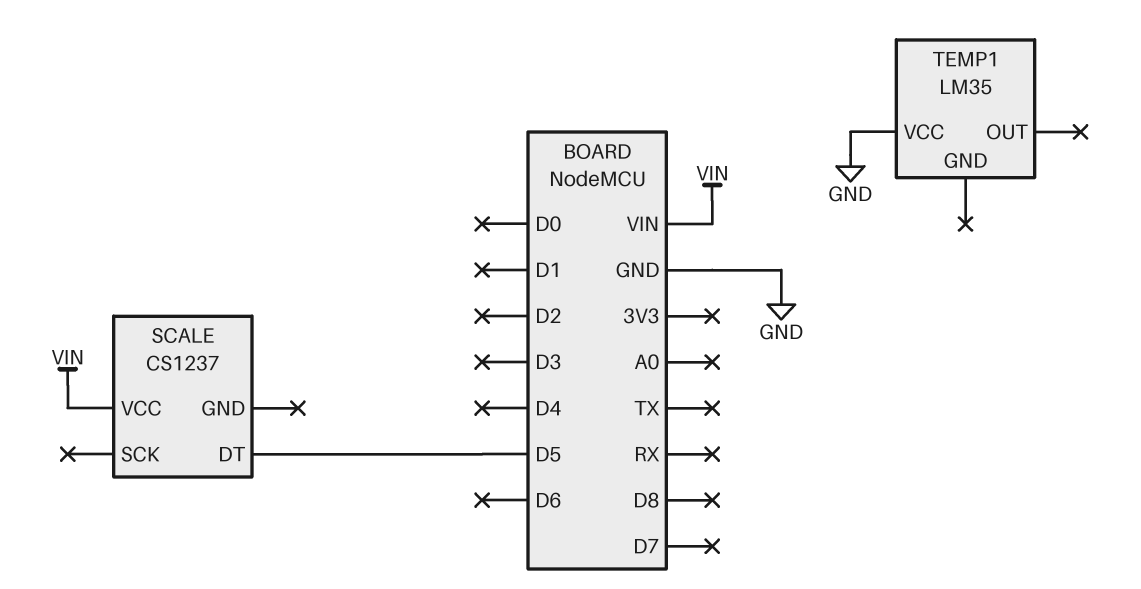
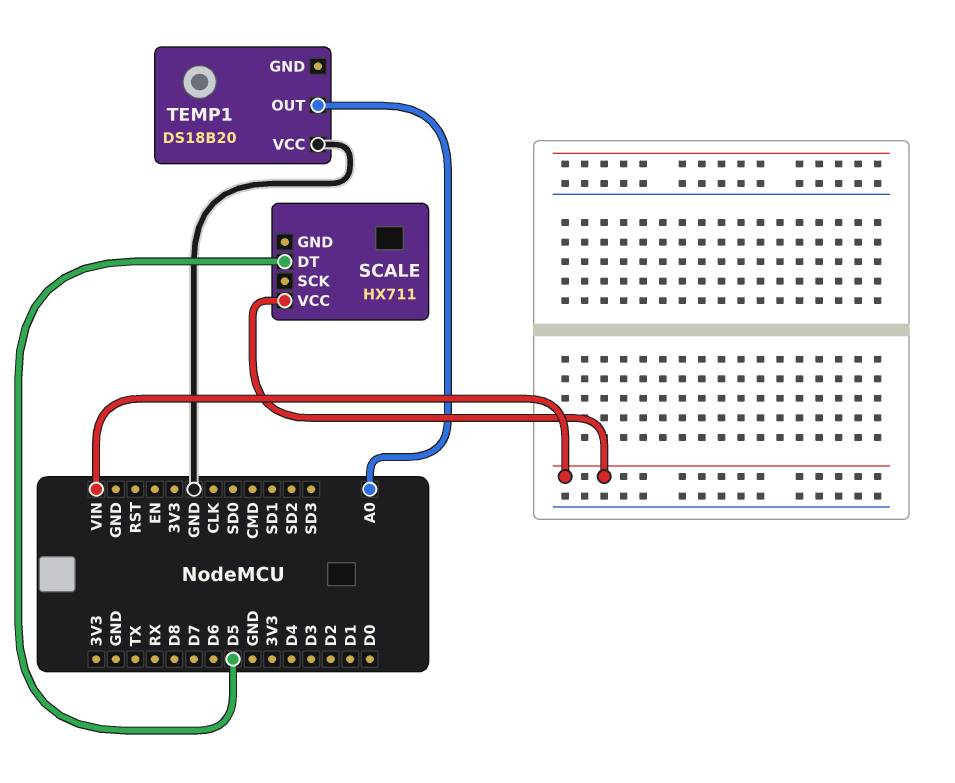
SCALE: CS1237 -> HX711
TEMP1: LM35 -> DS18B20
TEMP1 pin OUT: none -> A0

